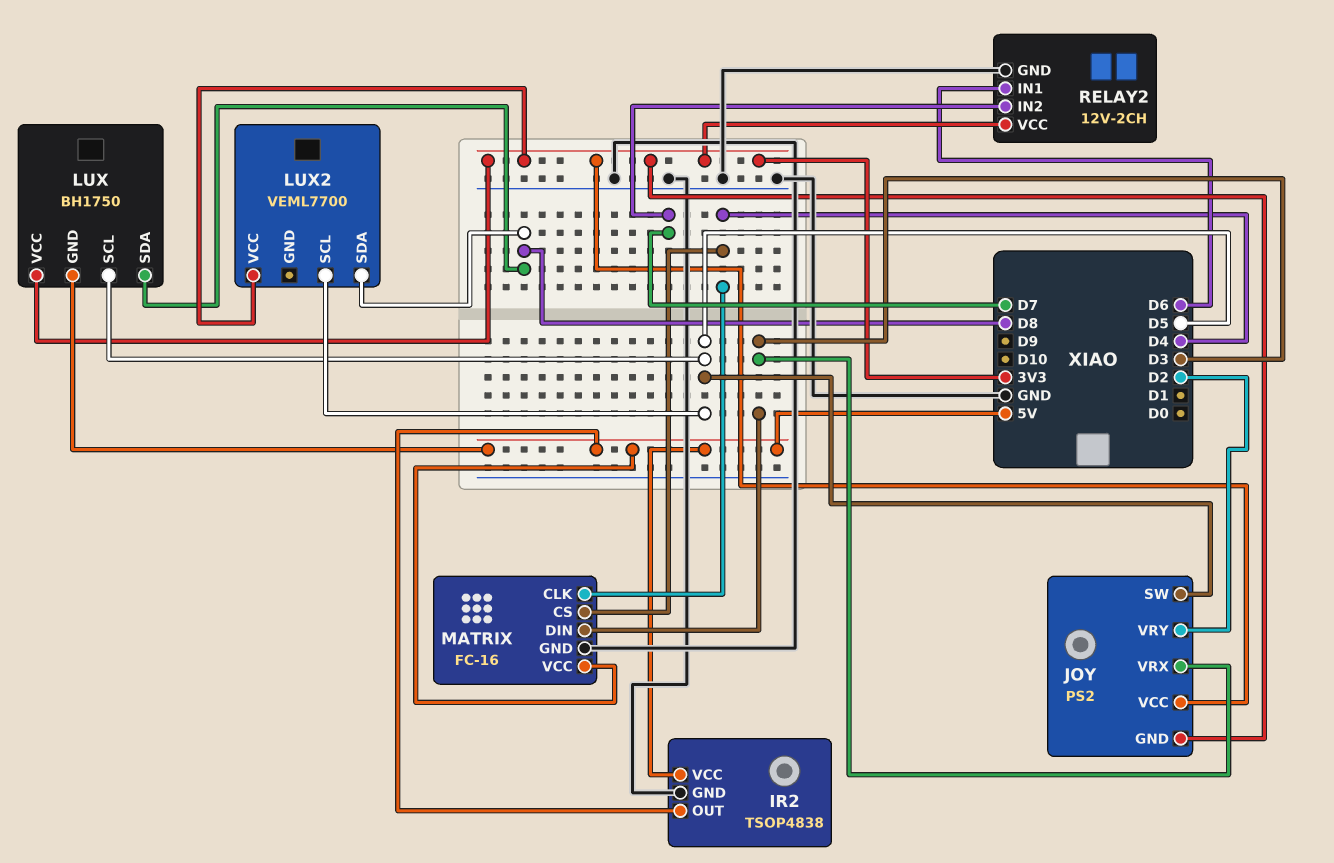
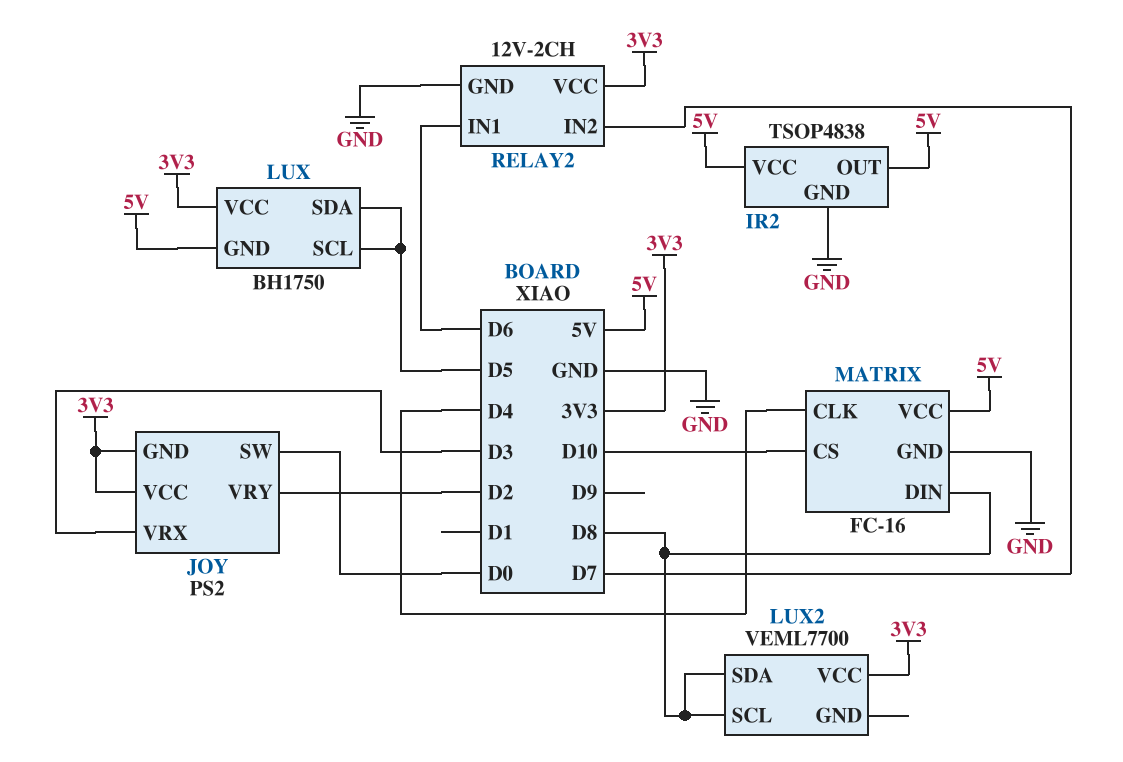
JOY pin SW: D5 -> D0
LUX pin SDA: D8 -> D5
LUX2 pin SCL: D5 -> D8
MATRIX pin CS: D4 -> D10
MATRIX pin DIN: D3 -> D8

